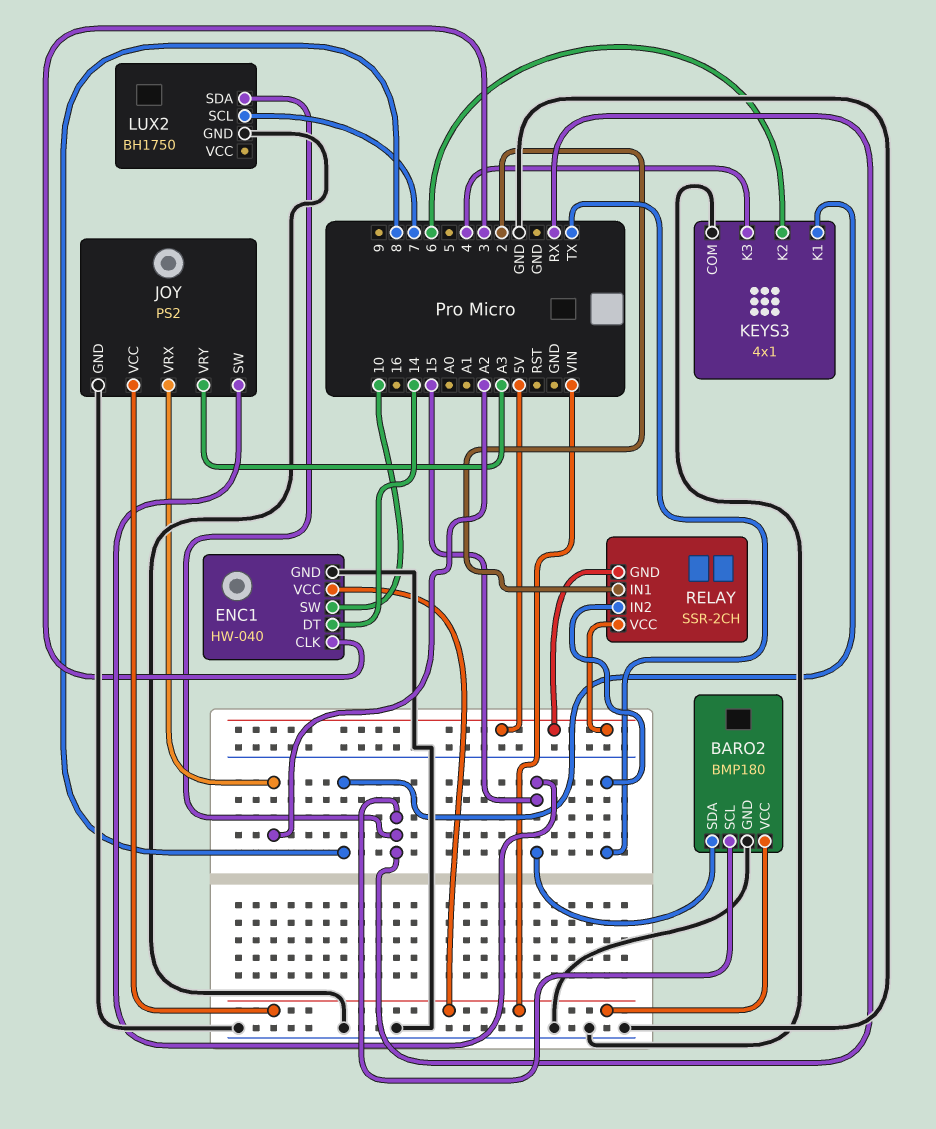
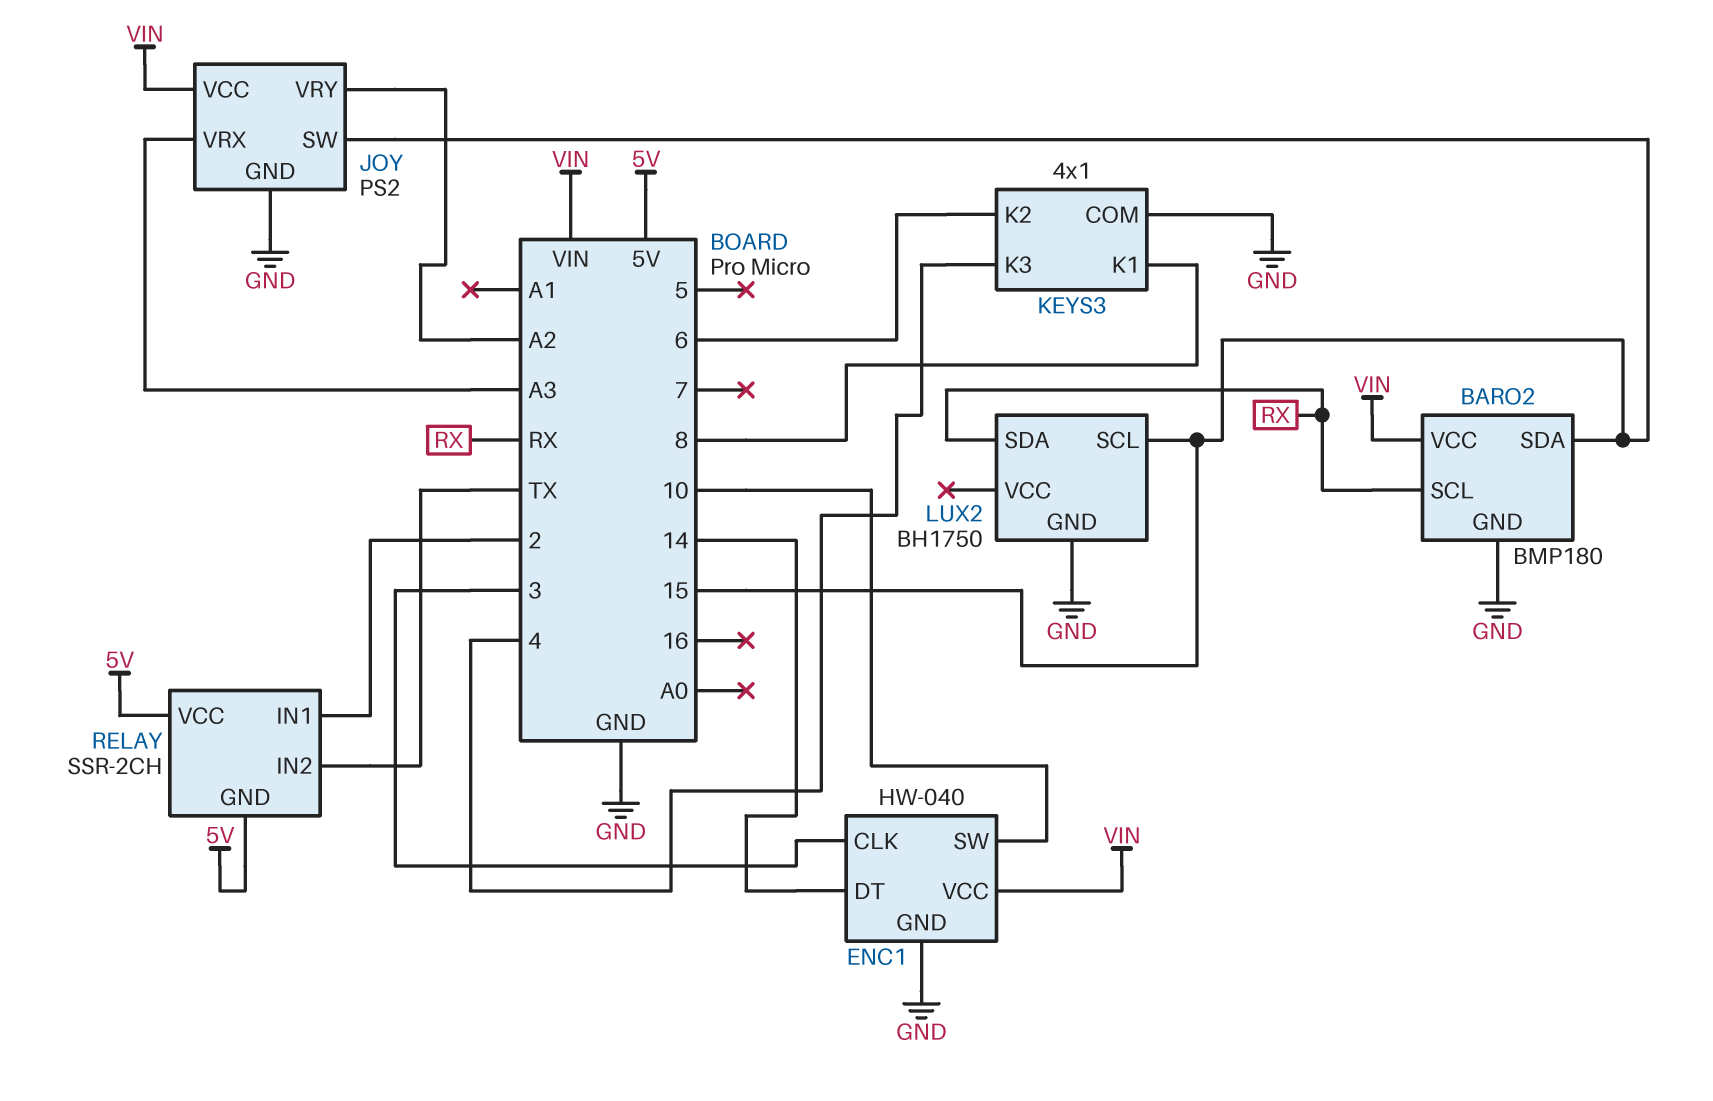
JOY pin VRX: A2 -> A3
JOY pin VRY: A3 -> A2
LUX2 pin SCL: 7 -> 15

